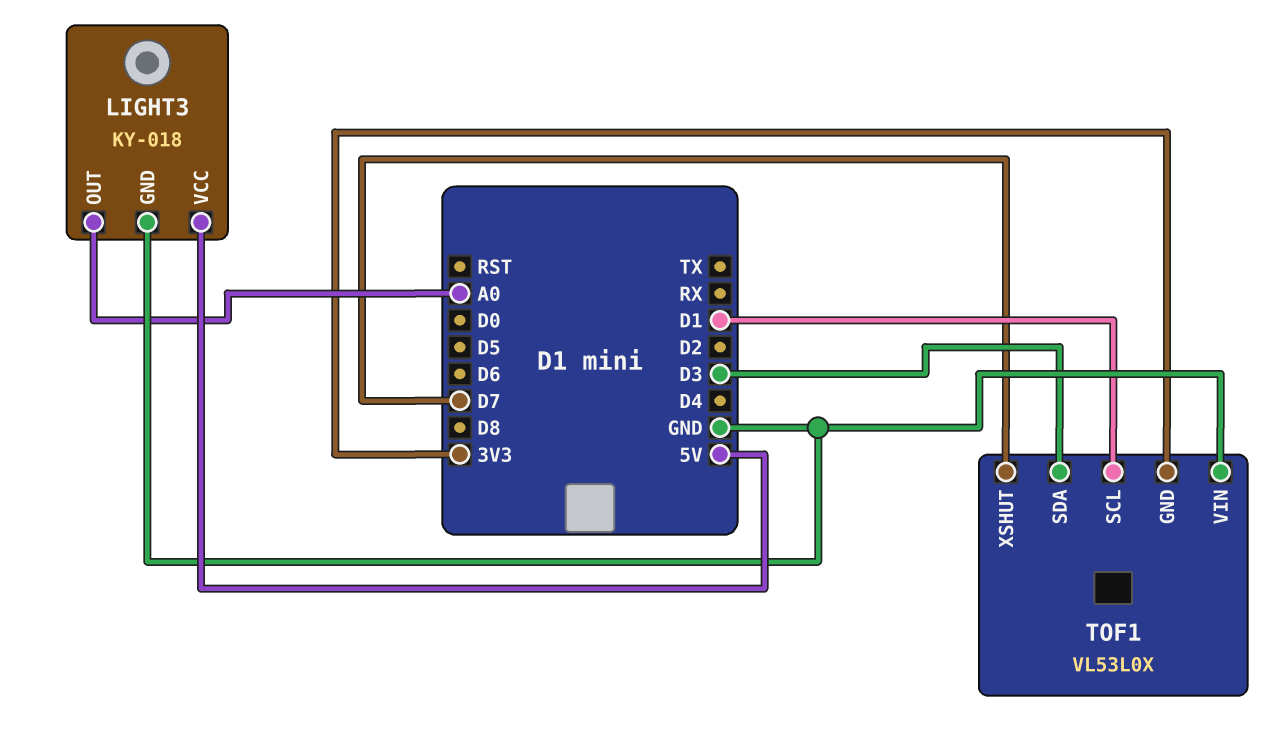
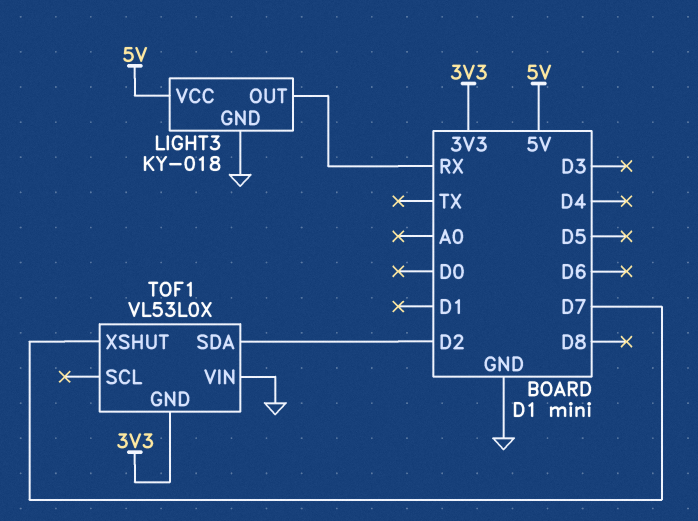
LIGHT3 pin OUT: A0 -> RX
TOF1 pin SCL: D1 -> none
TOF1 pin SDA: D3 -> D2

